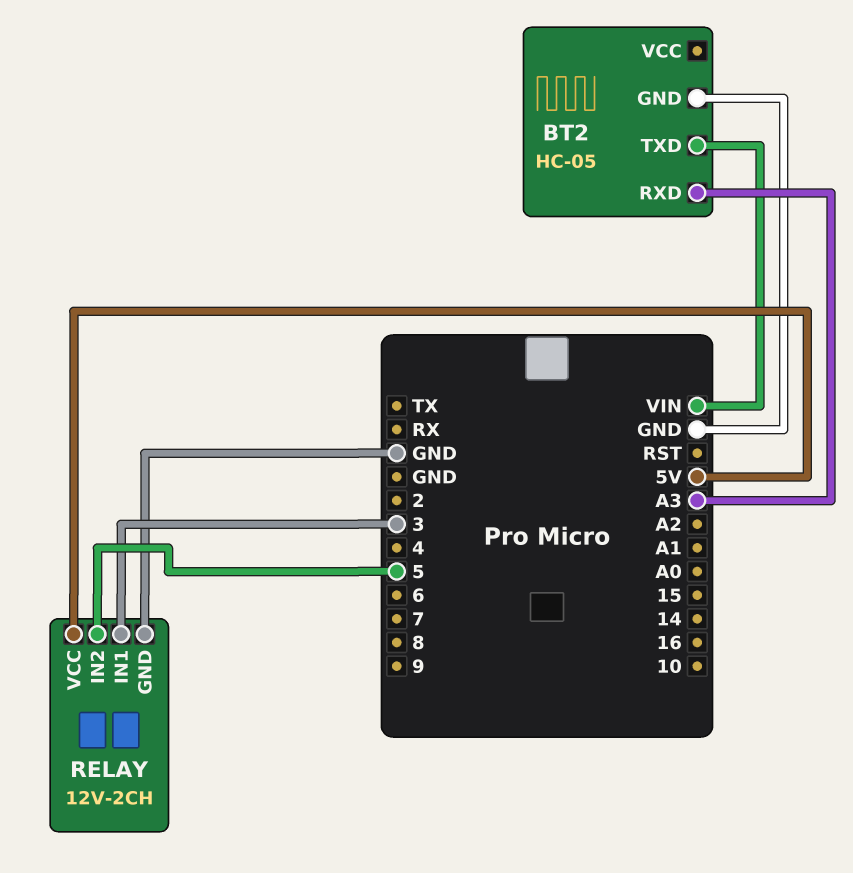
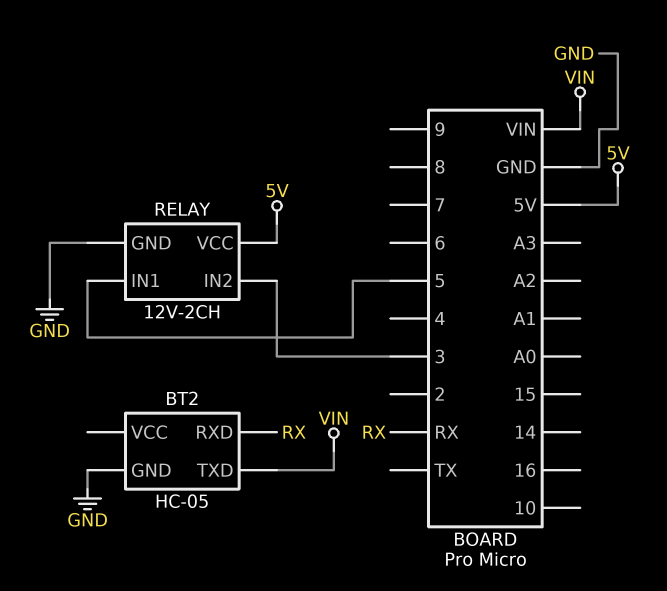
BT2 pin RXD: A3 -> RX
RELAY pin IN1: 3 -> 5
RELAY pin IN2: 5 -> 3

